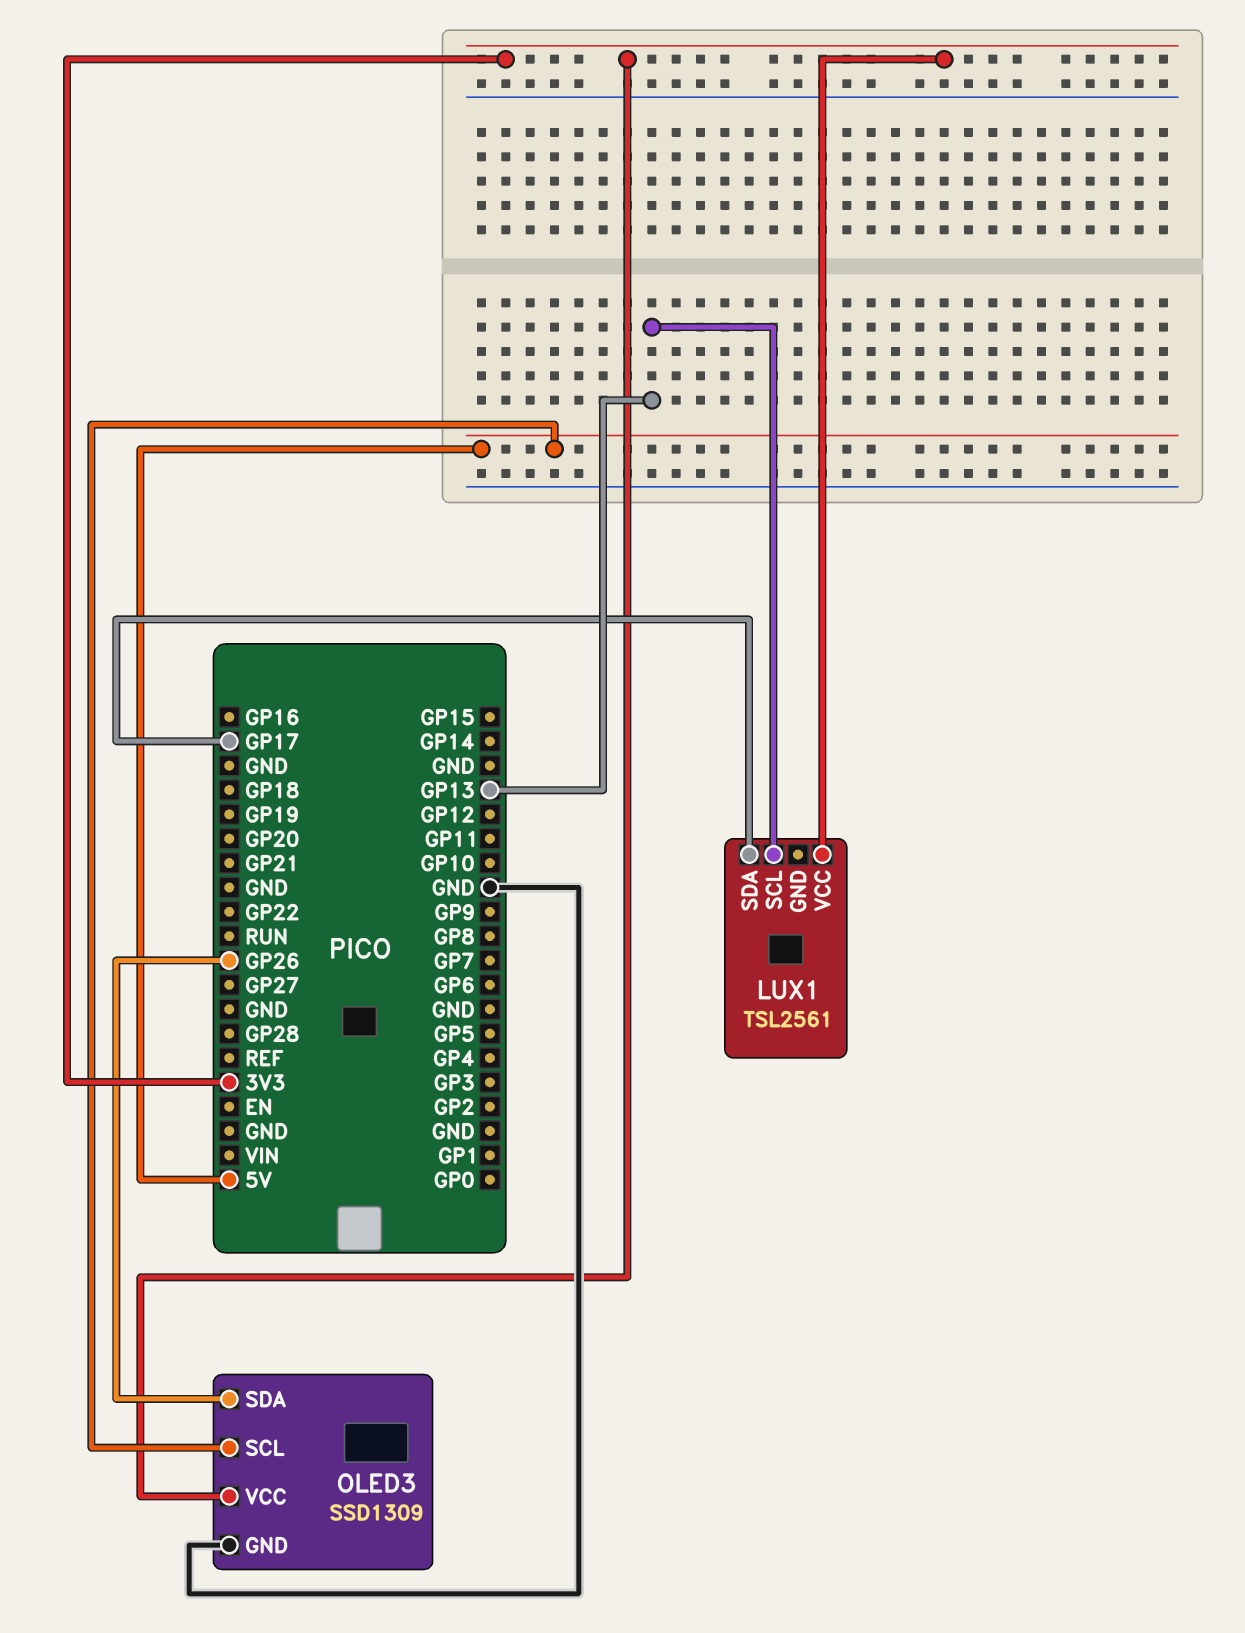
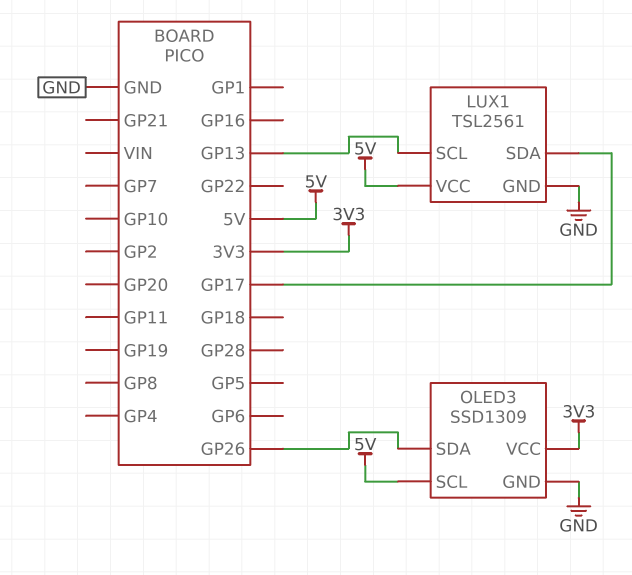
LUX1 pin GND: none -> GND
LUX1 pin VCC: 3V3 -> 5V

